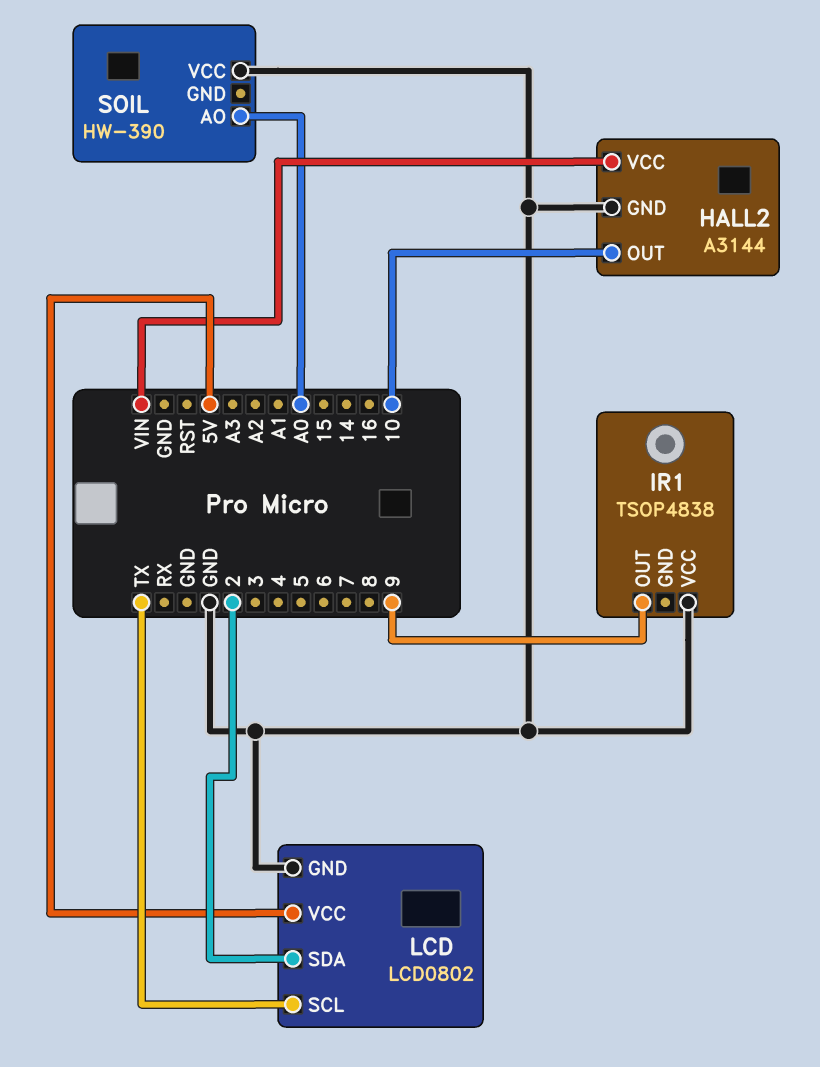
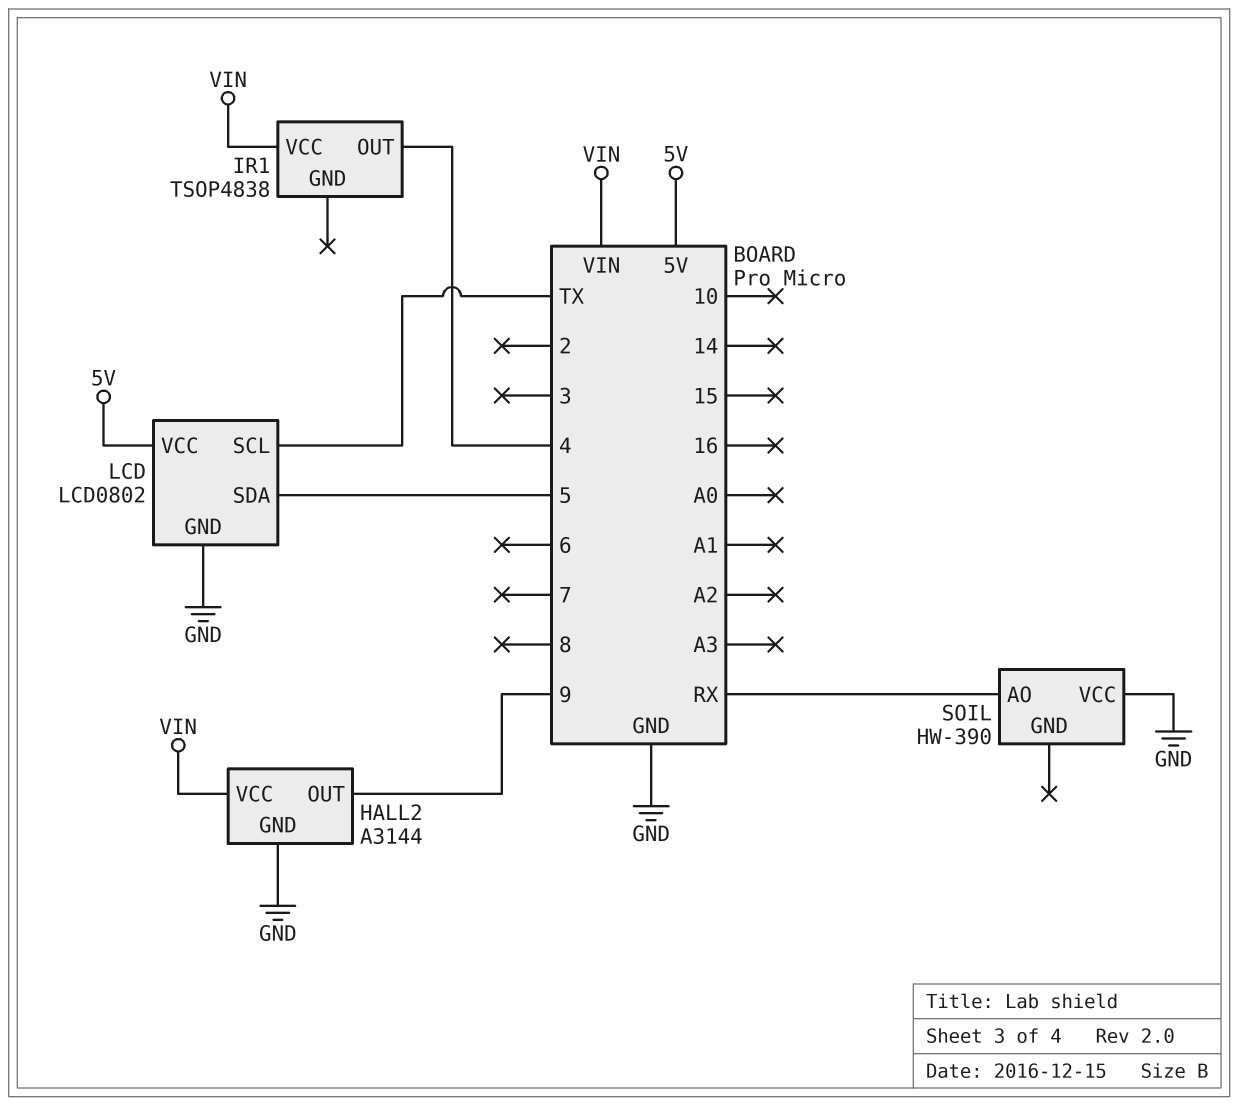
HALL2 pin OUT: 10 -> 9
IR1 pin OUT: 9 -> 4
IR1 pin VCC: GND -> VIN
LCD pin SDA: 2 -> 5
SOIL pin AO: A0 -> RX

